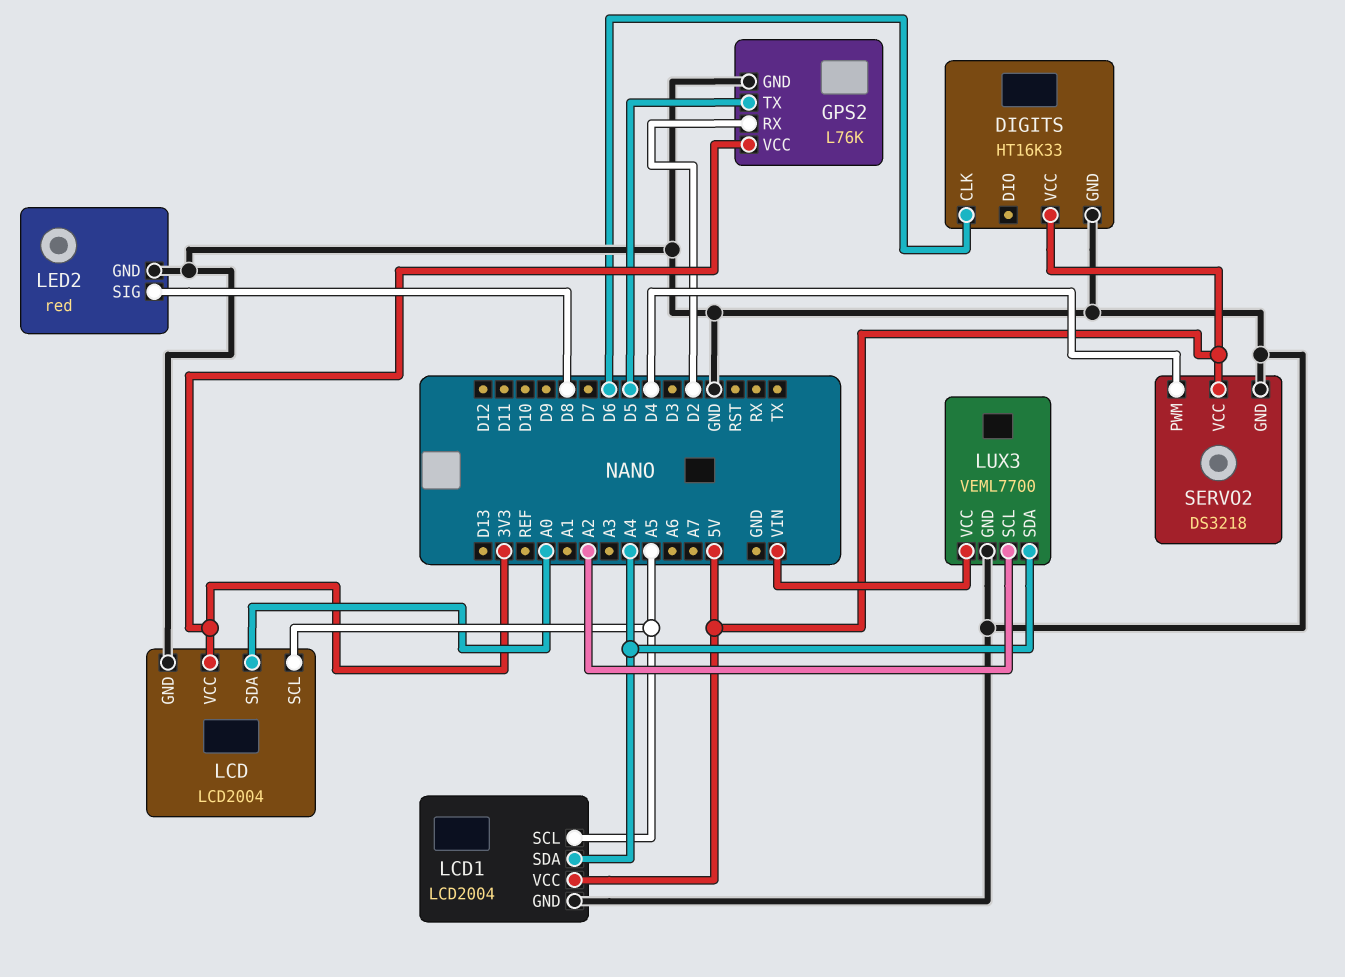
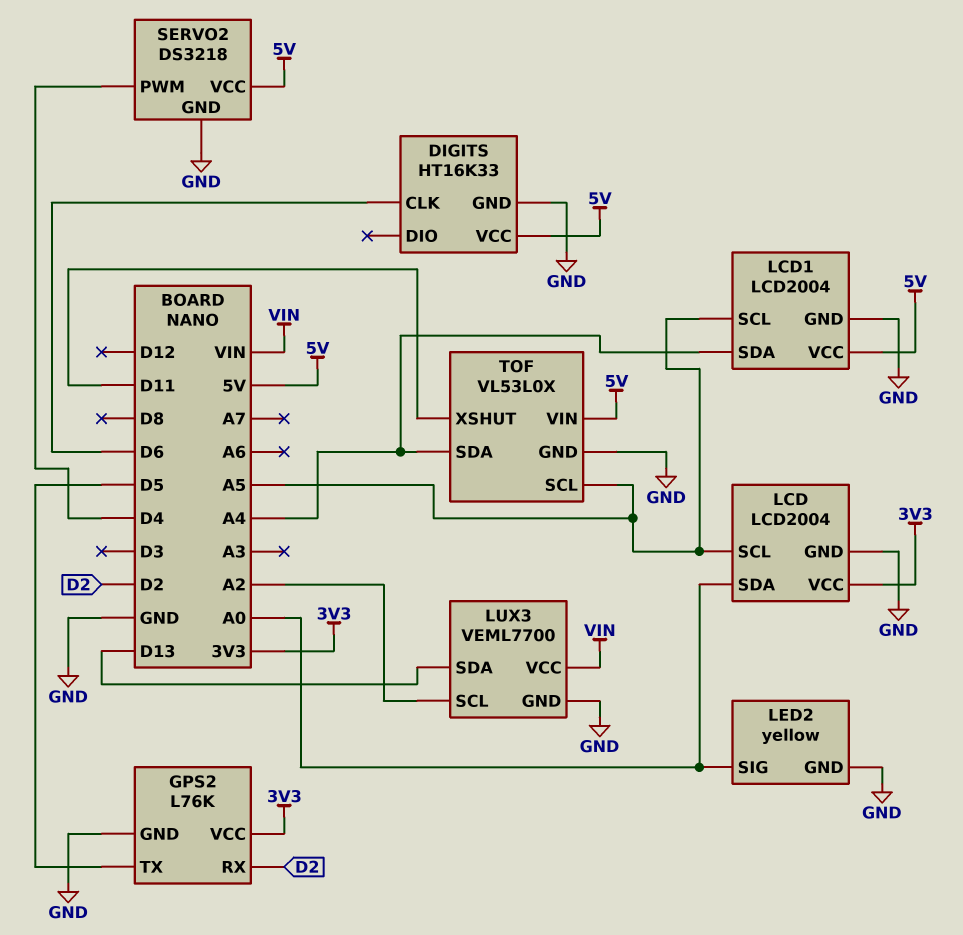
LED2: red -> yellow
LED2 pin SIG: D8 -> A0
LUX3 pin SDA: A4 -> D13
TOF: none -> VL53L0X
TOF pin GND: none -> GND
TOF pin SCL: none -> A5
TOF pin SDA: none -> A4
TOF pin VIN: none -> 5V
TOF pin XSHUT: none -> D11

